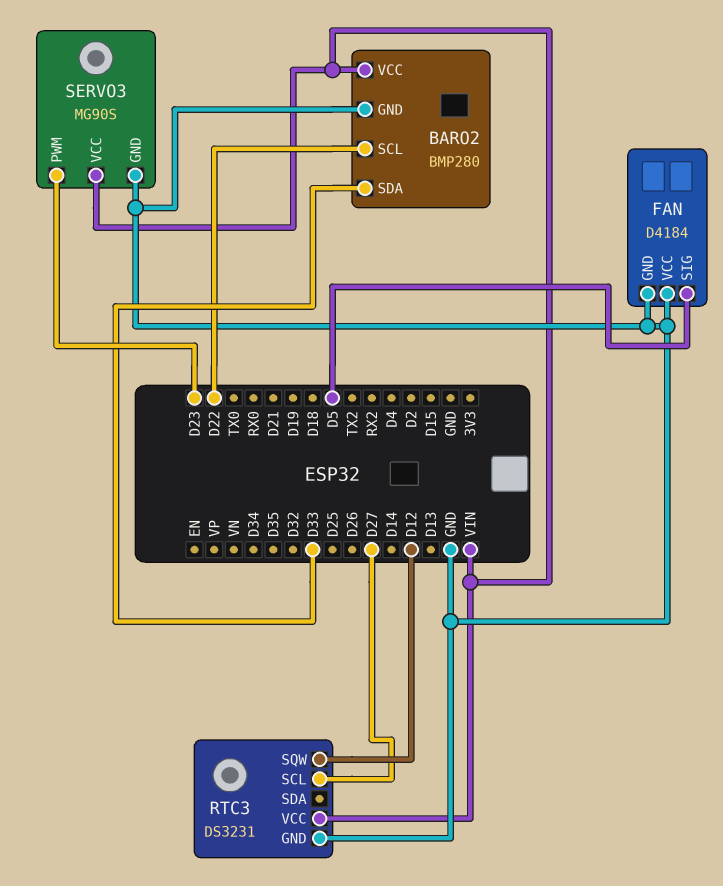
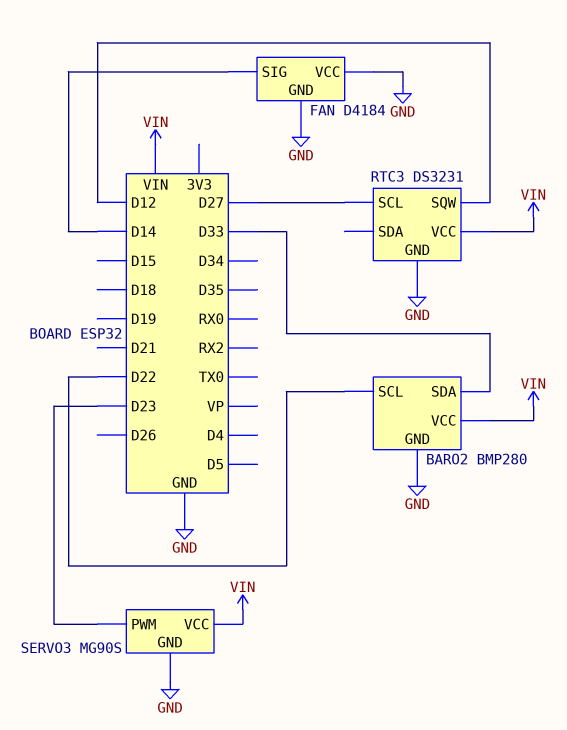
FAN pin SIG: D5 -> D14

